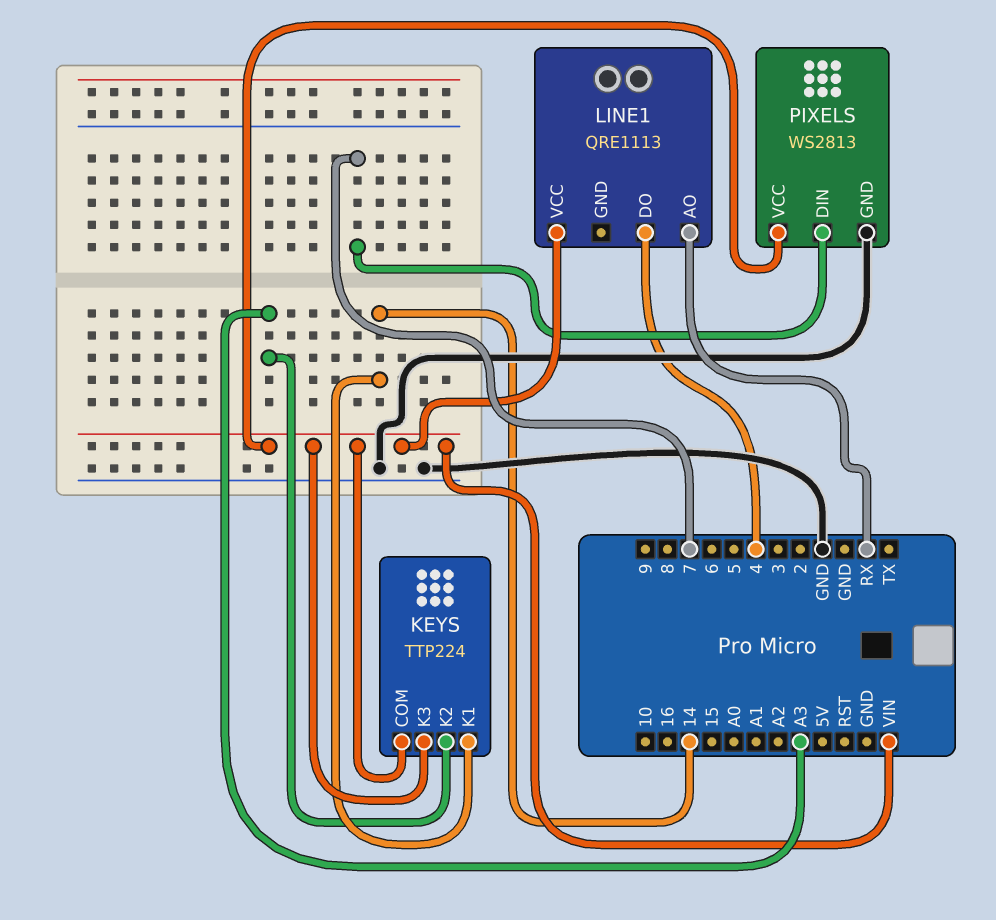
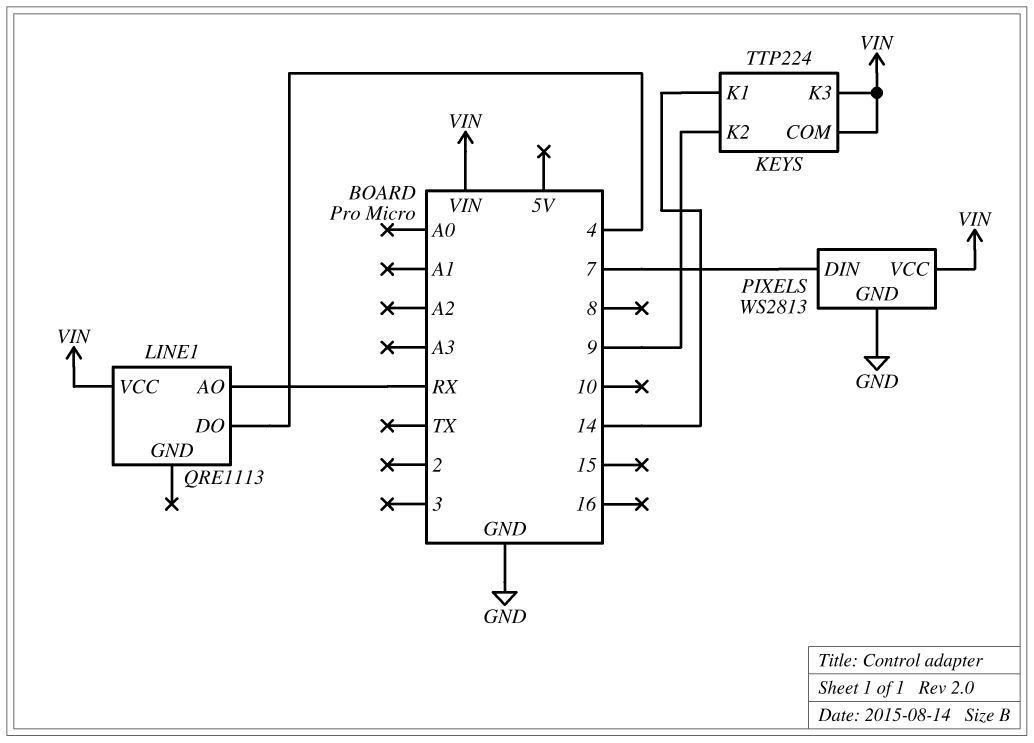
KEYS pin K2: A3 -> 9

